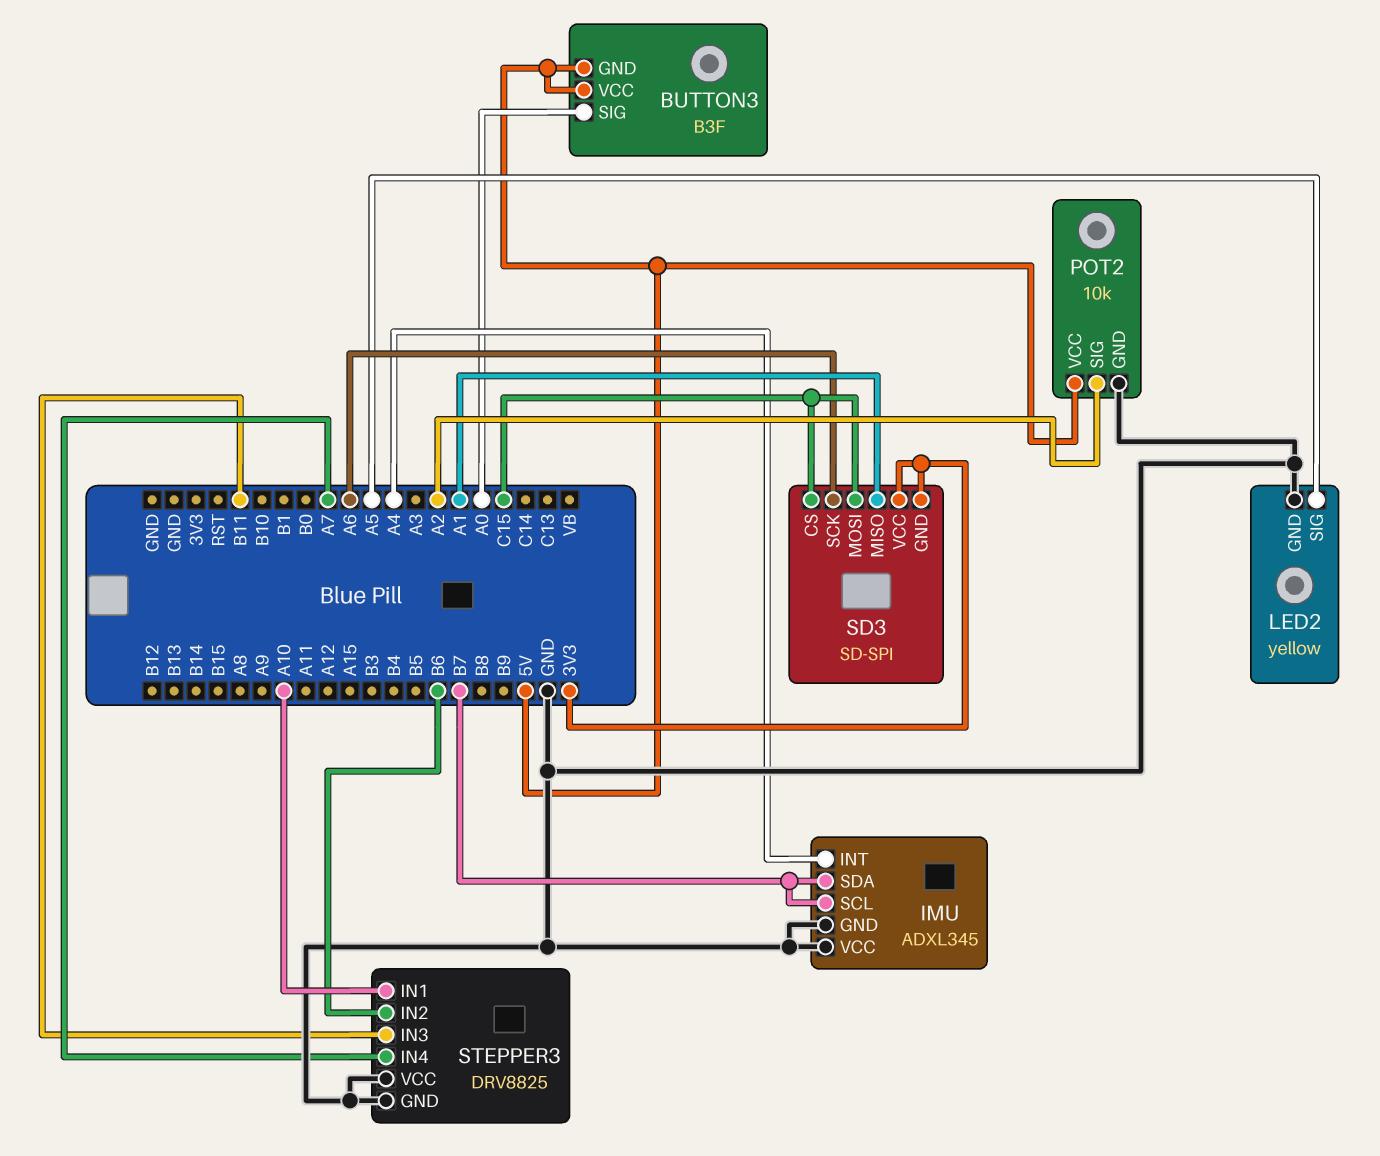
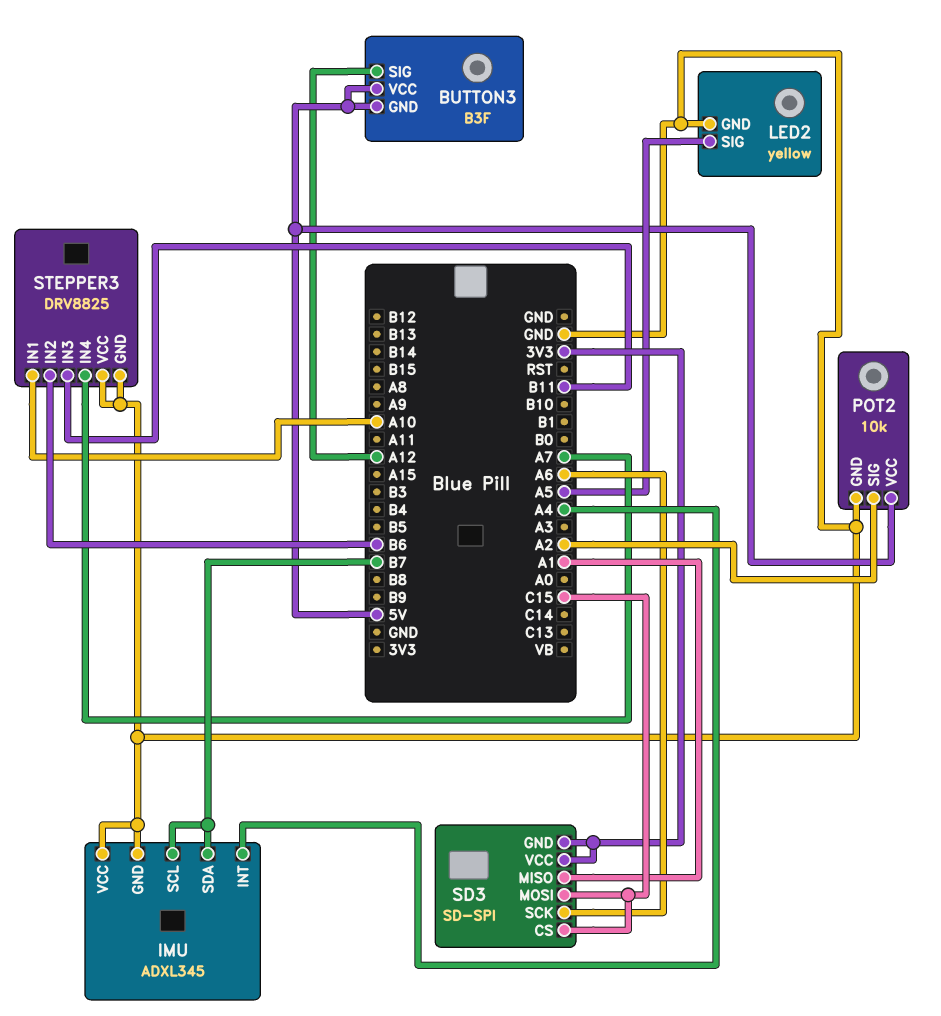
BUTTON3 pin SIG: A0 -> A12

